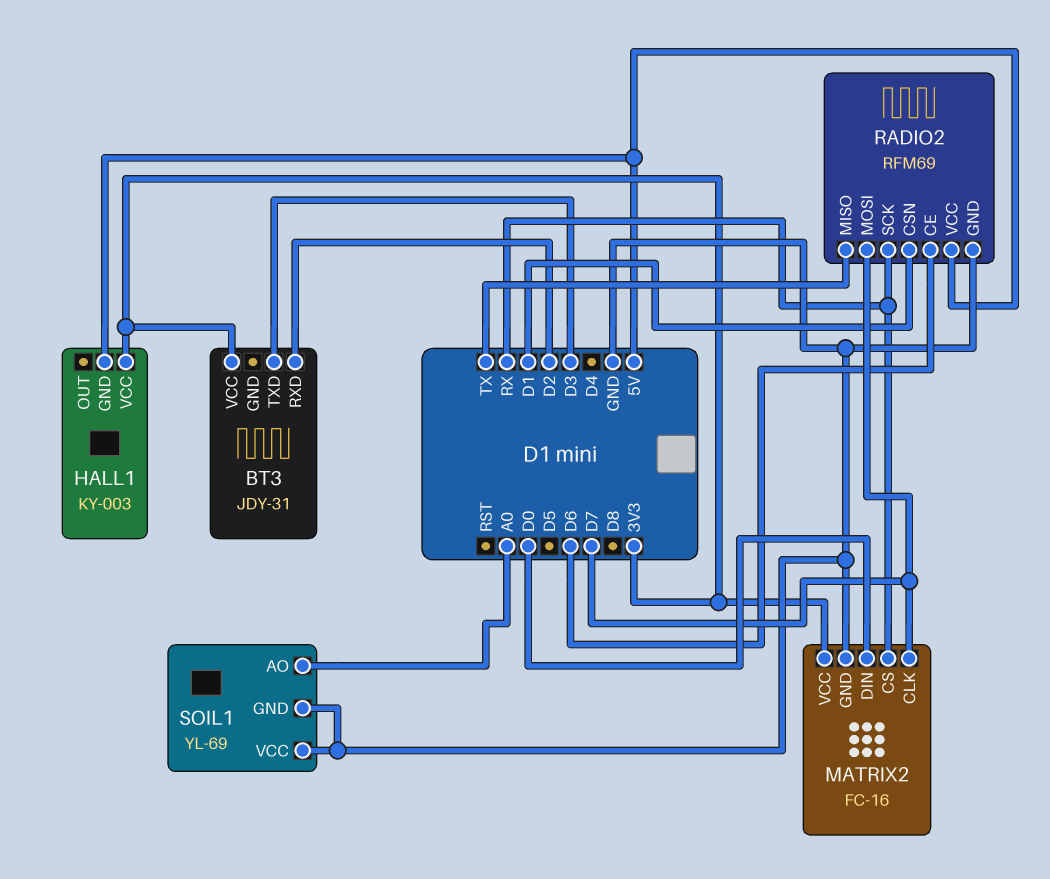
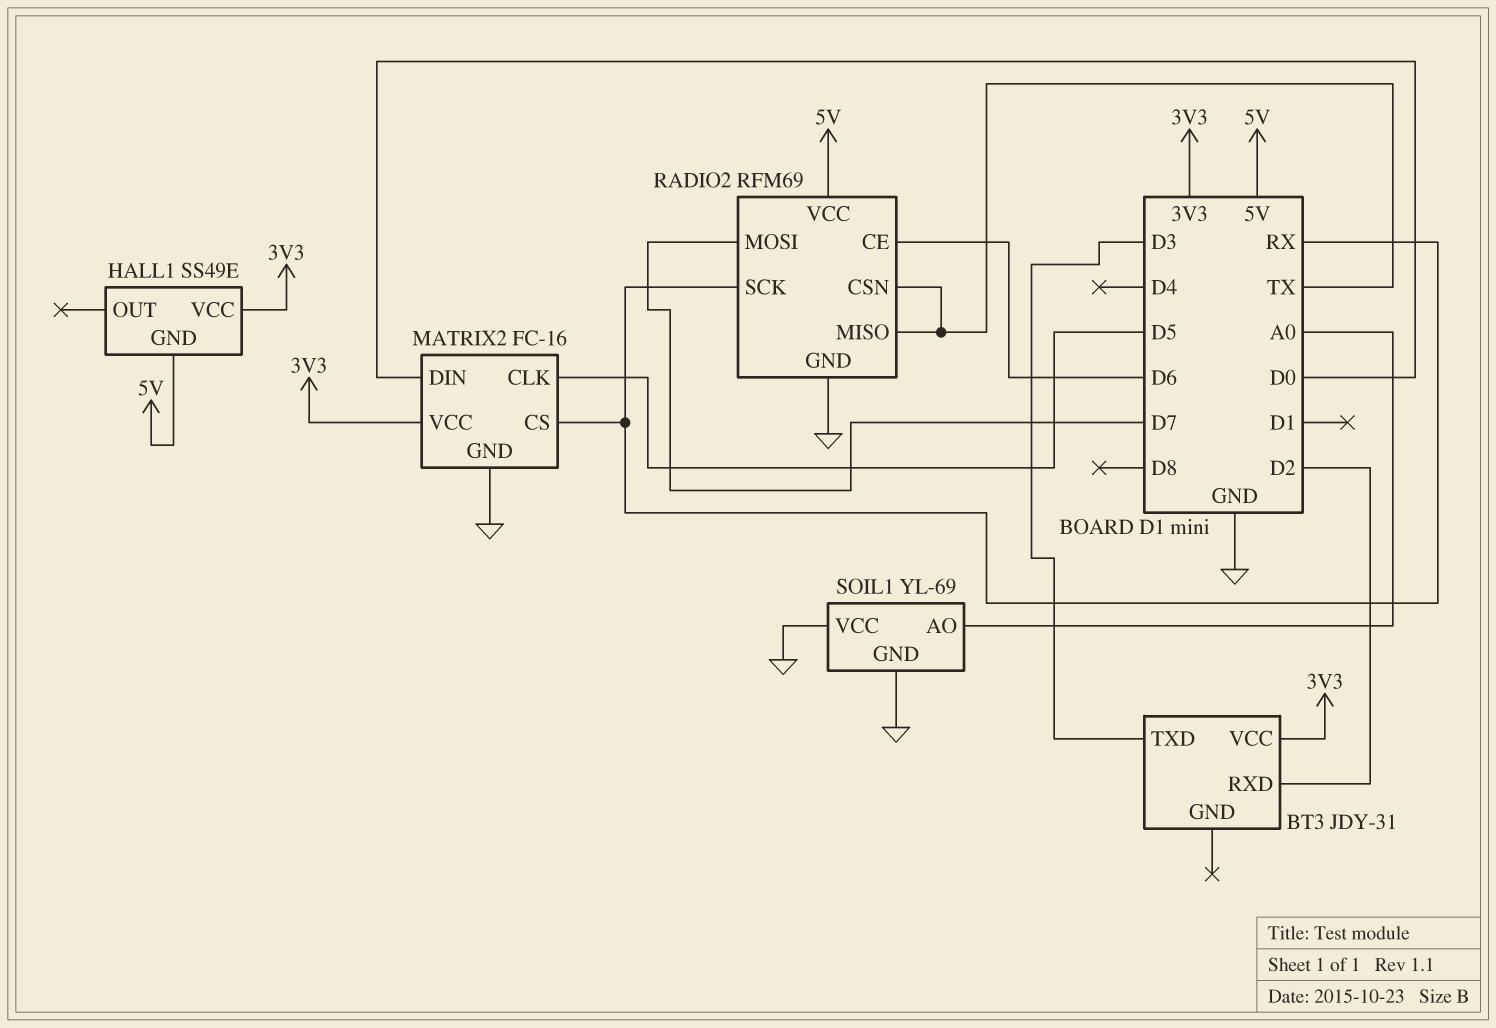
HALL1: KY-003 -> SS49E
MATRIX2 pin CLK: D7 -> D5
RADIO2 pin CSN: D1 -> TX

